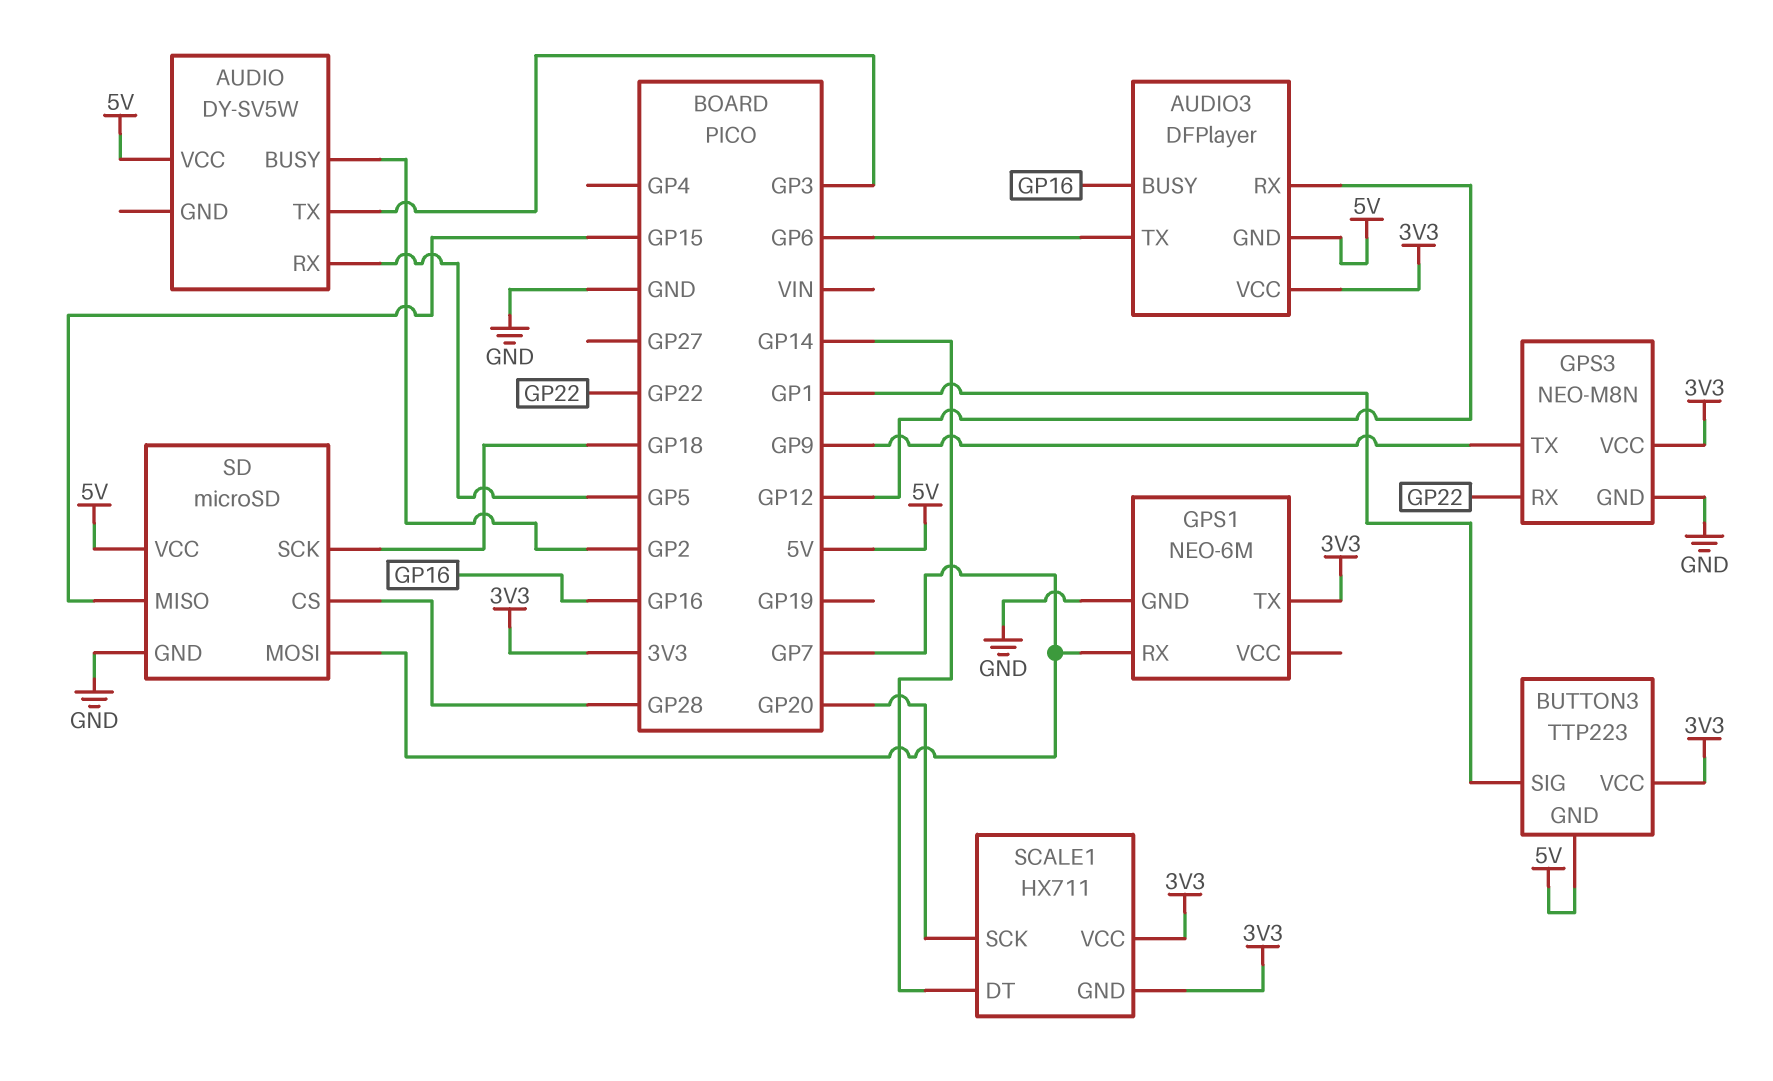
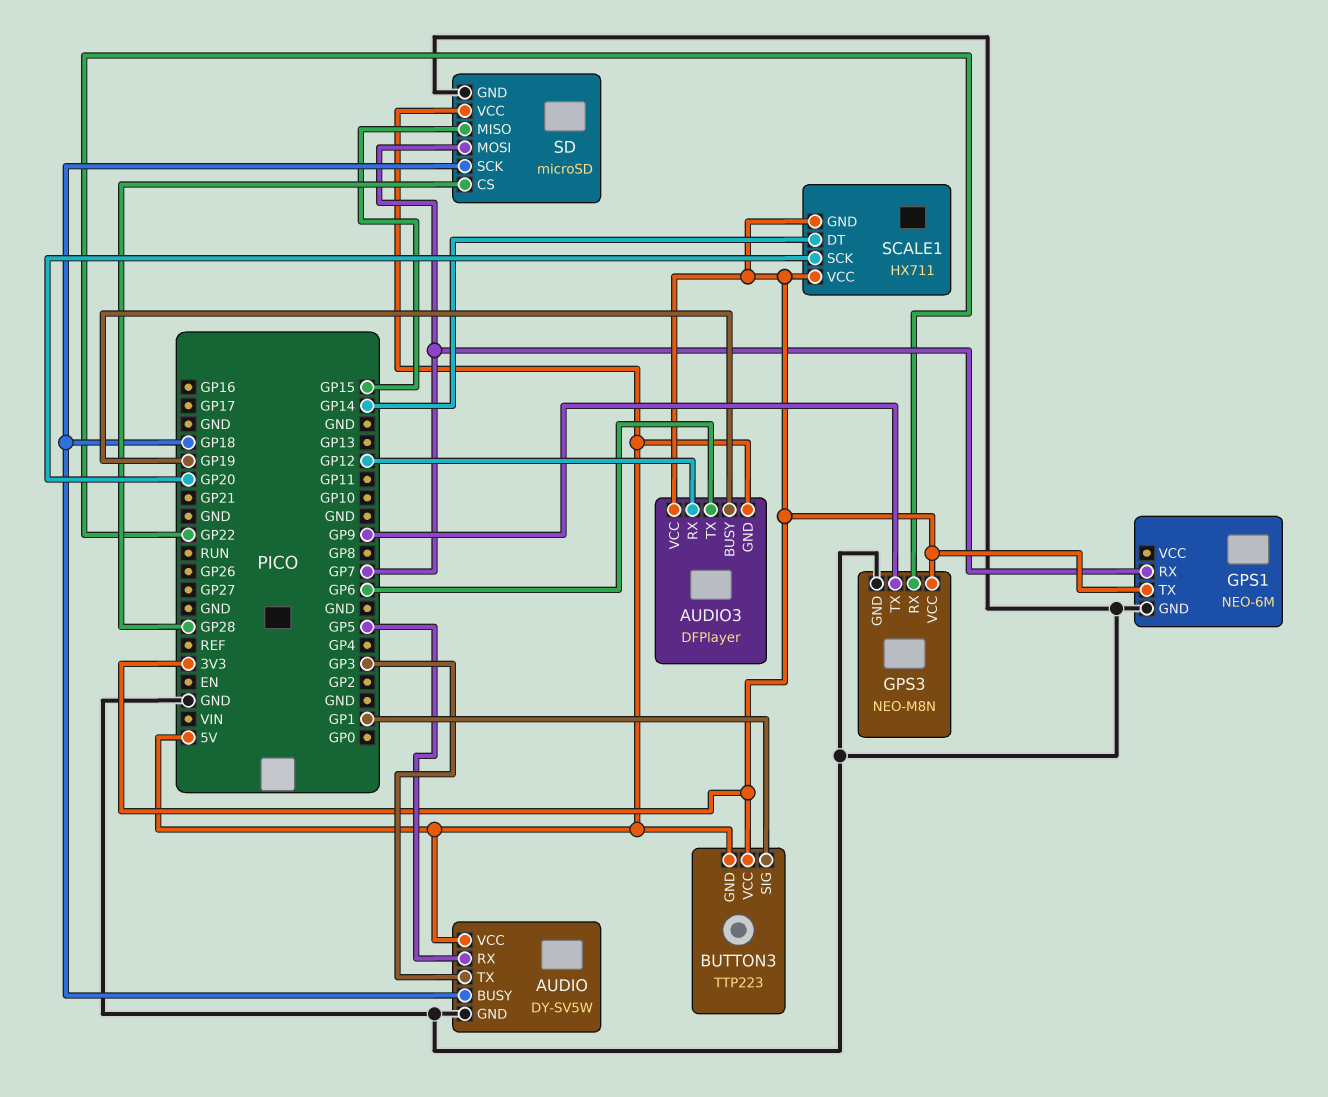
AUDIO pin BUSY: GP2 -> GP18
AUDIO pin GND: none -> GND
AUDIO3 pin BUSY: GP16 -> GP19

